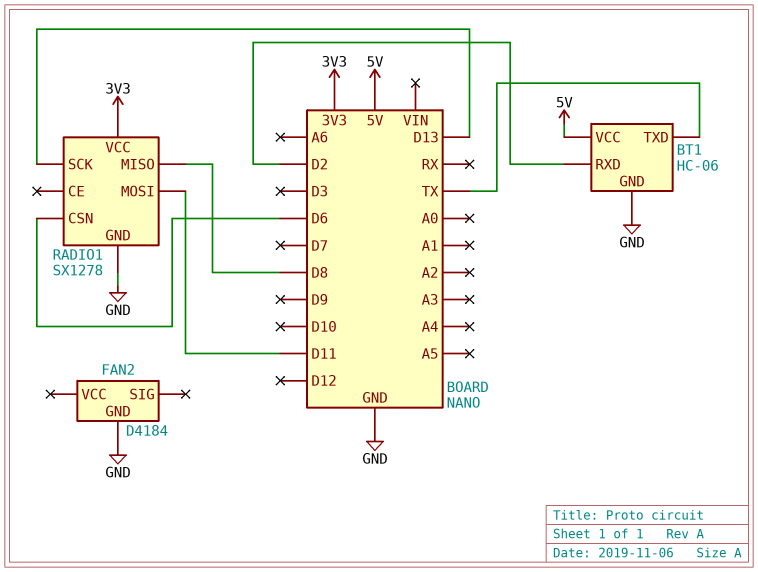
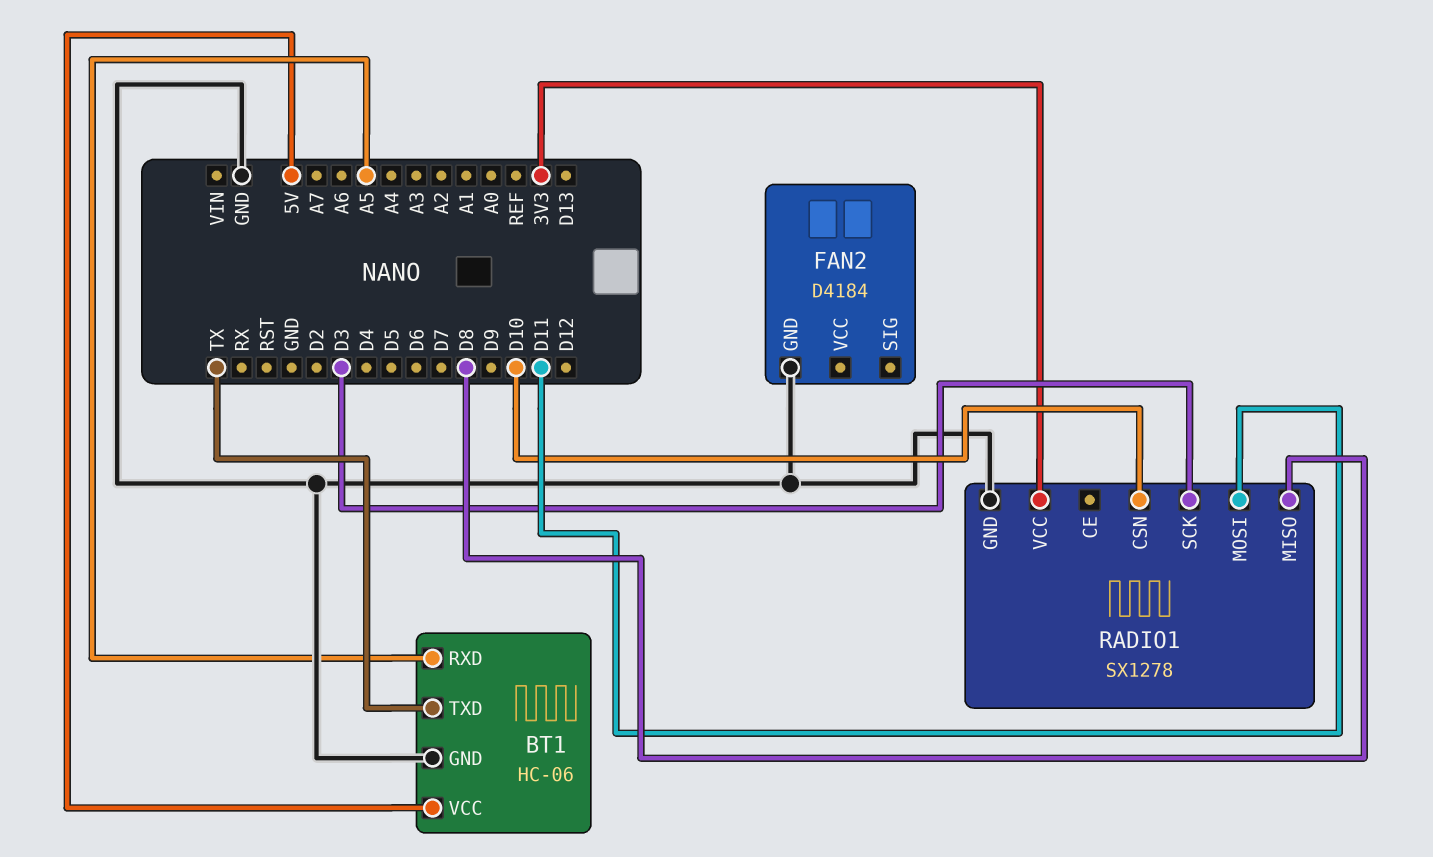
BT1 pin RXD: D2 -> A5
RADIO1 pin CSN: D6 -> D10
RADIO1 pin SCK: D13 -> D3

